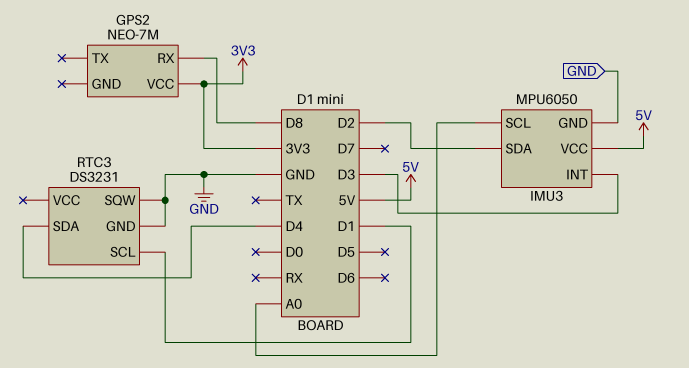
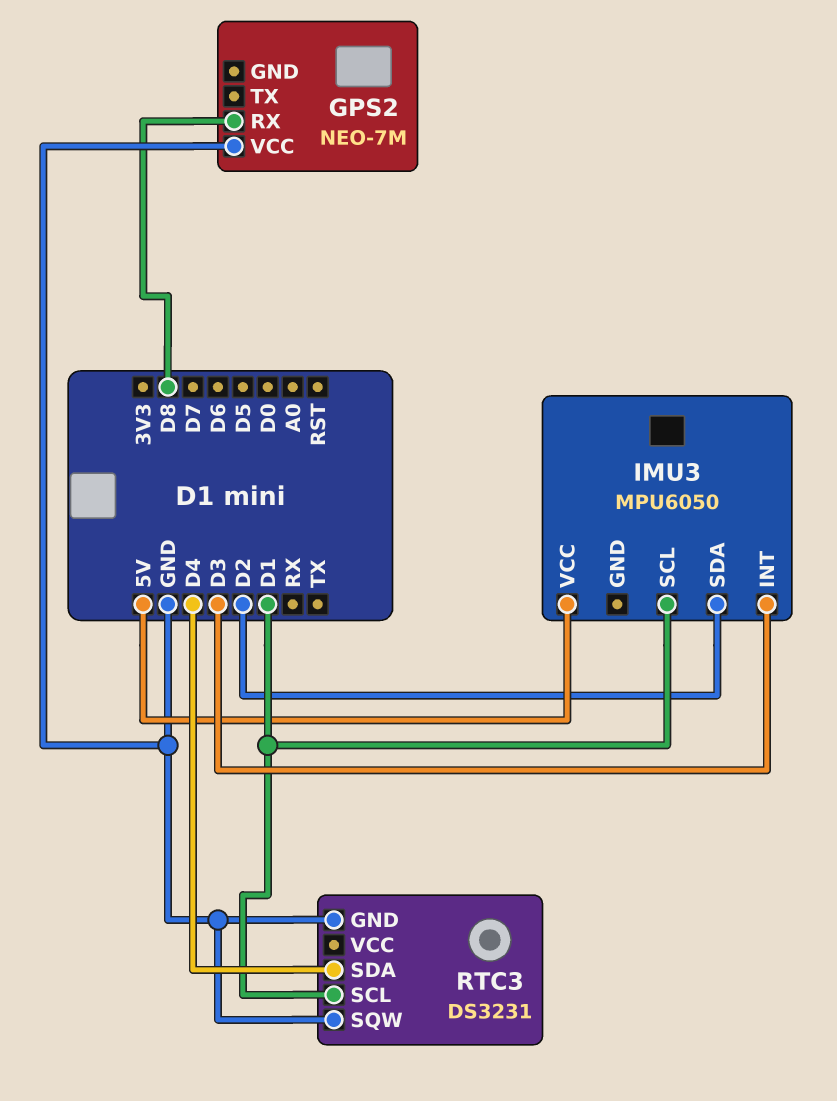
GPS2 pin VCC: 3V3 -> GND
IMU3 pin GND: GND -> none
IMU3 pin SCL: A0 -> D1

